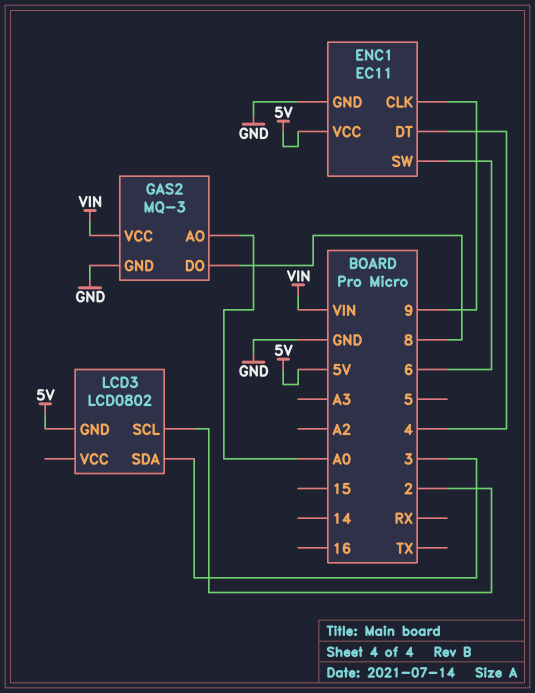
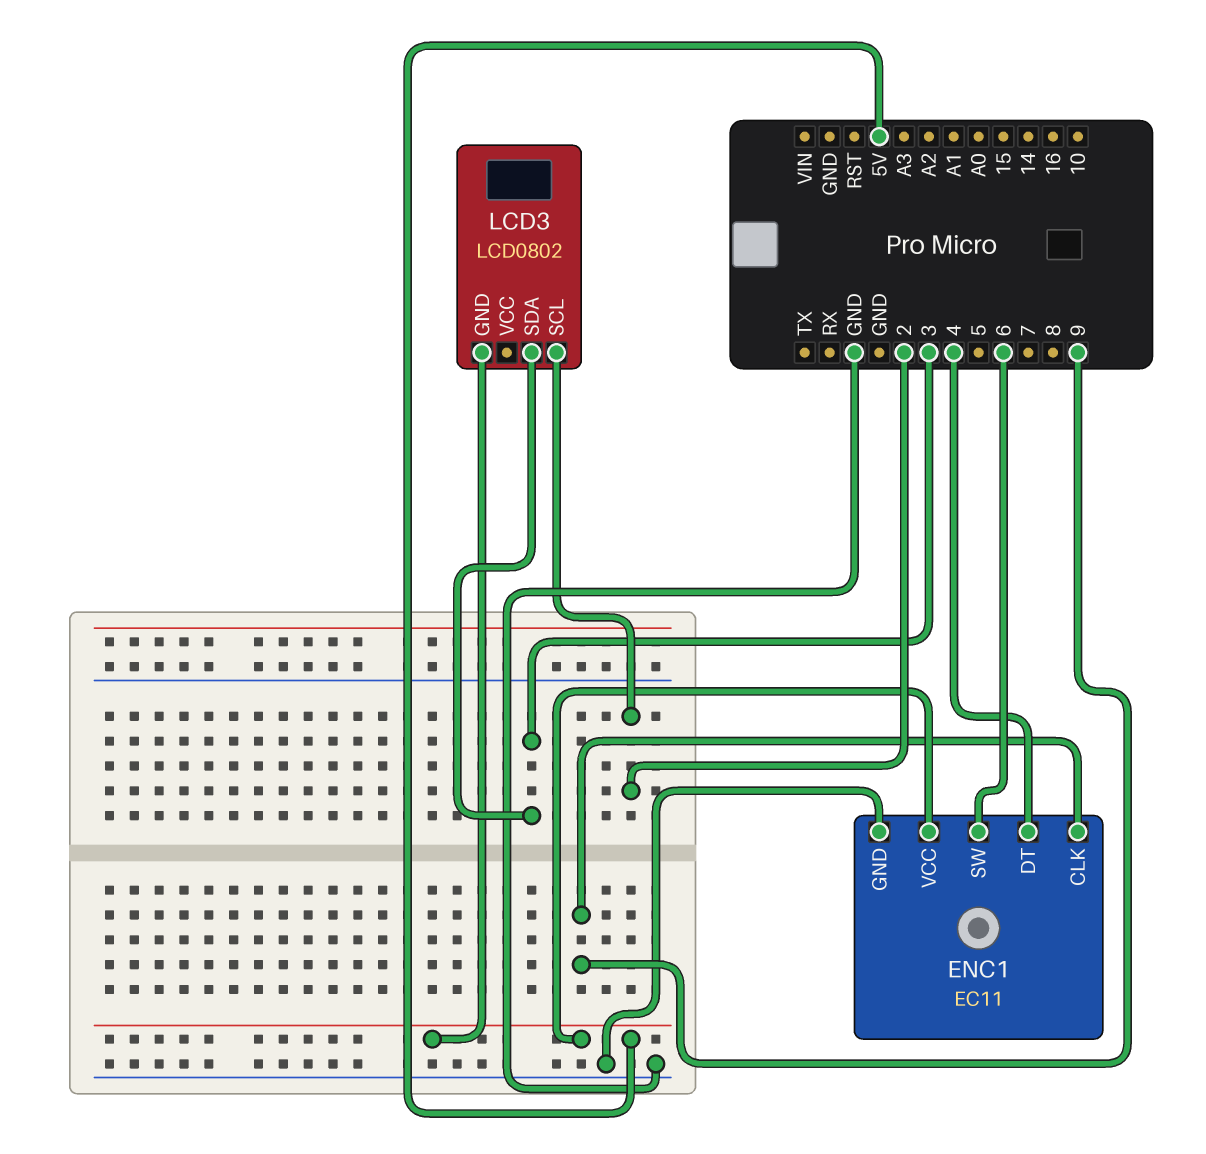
GAS2: MQ-3 -> none
GAS2 pin AO: A0 -> none
GAS2 pin DO: 8 -> none
GAS2 pin GND: GND -> none
GAS2 pin VCC: VIN -> none

